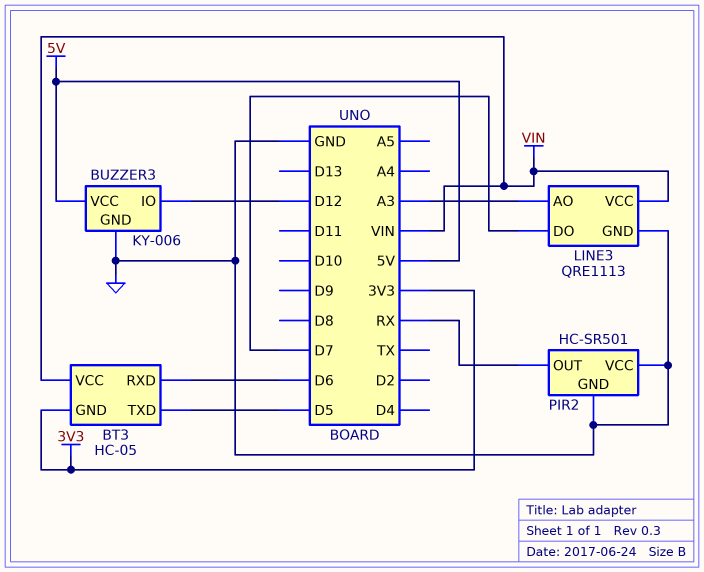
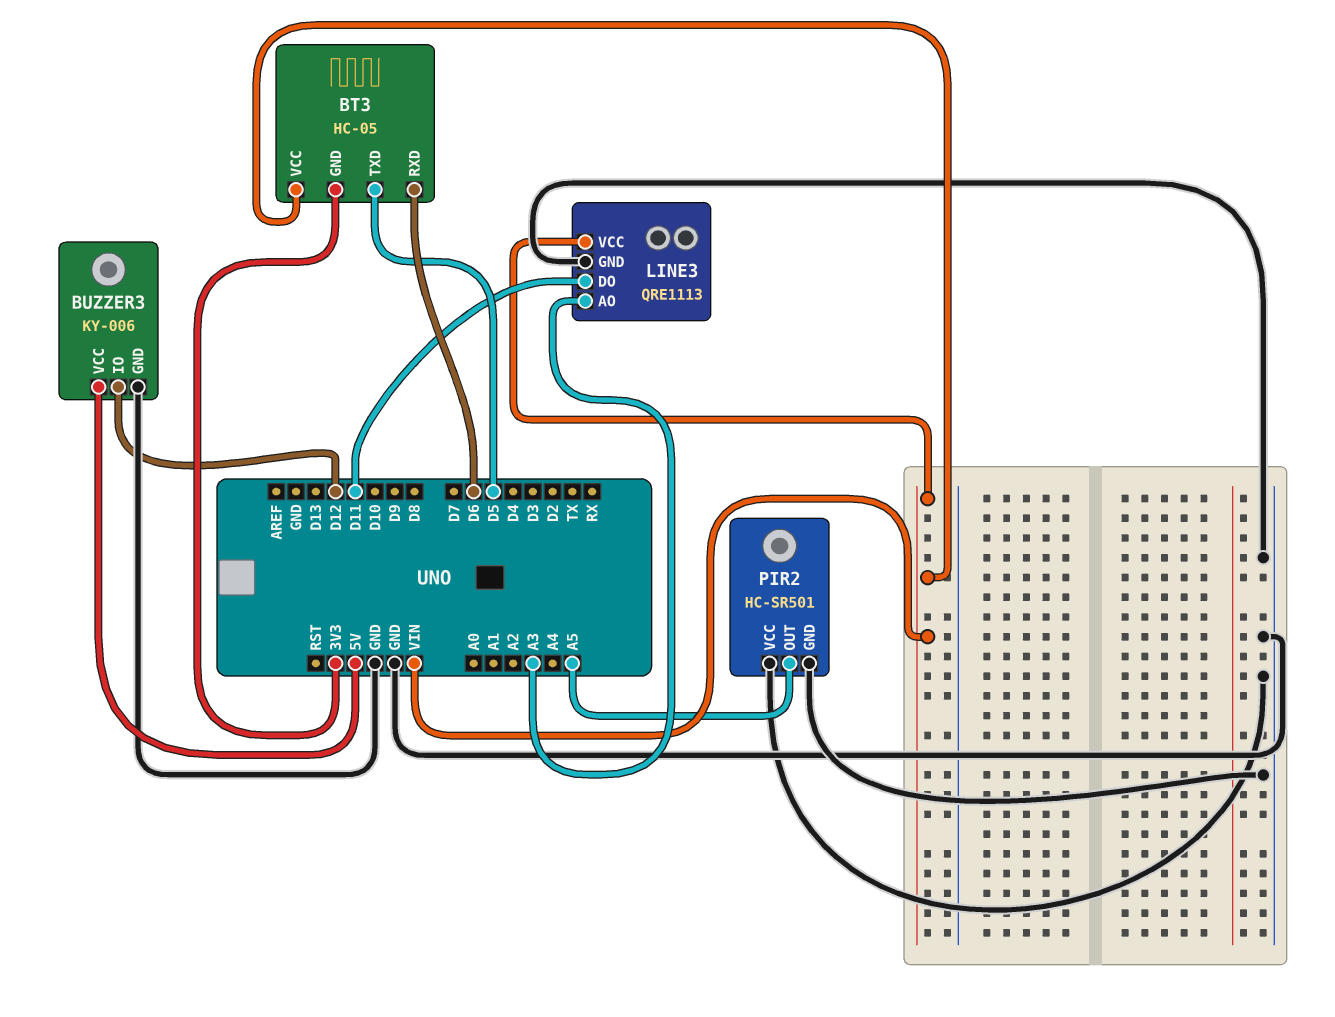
LINE3 pin DO: D7 -> D11
PIR2 pin OUT: RX -> A5

